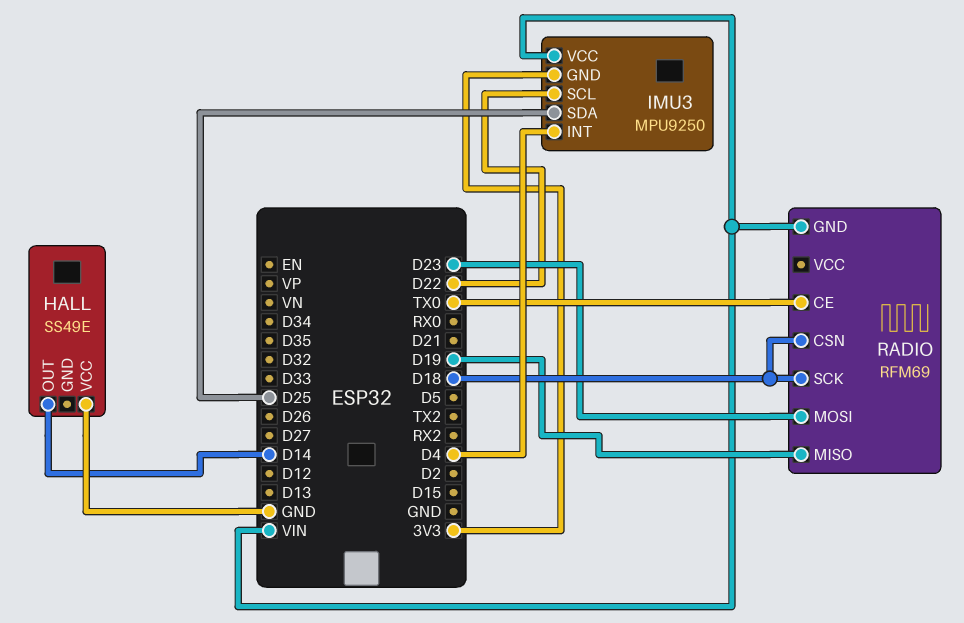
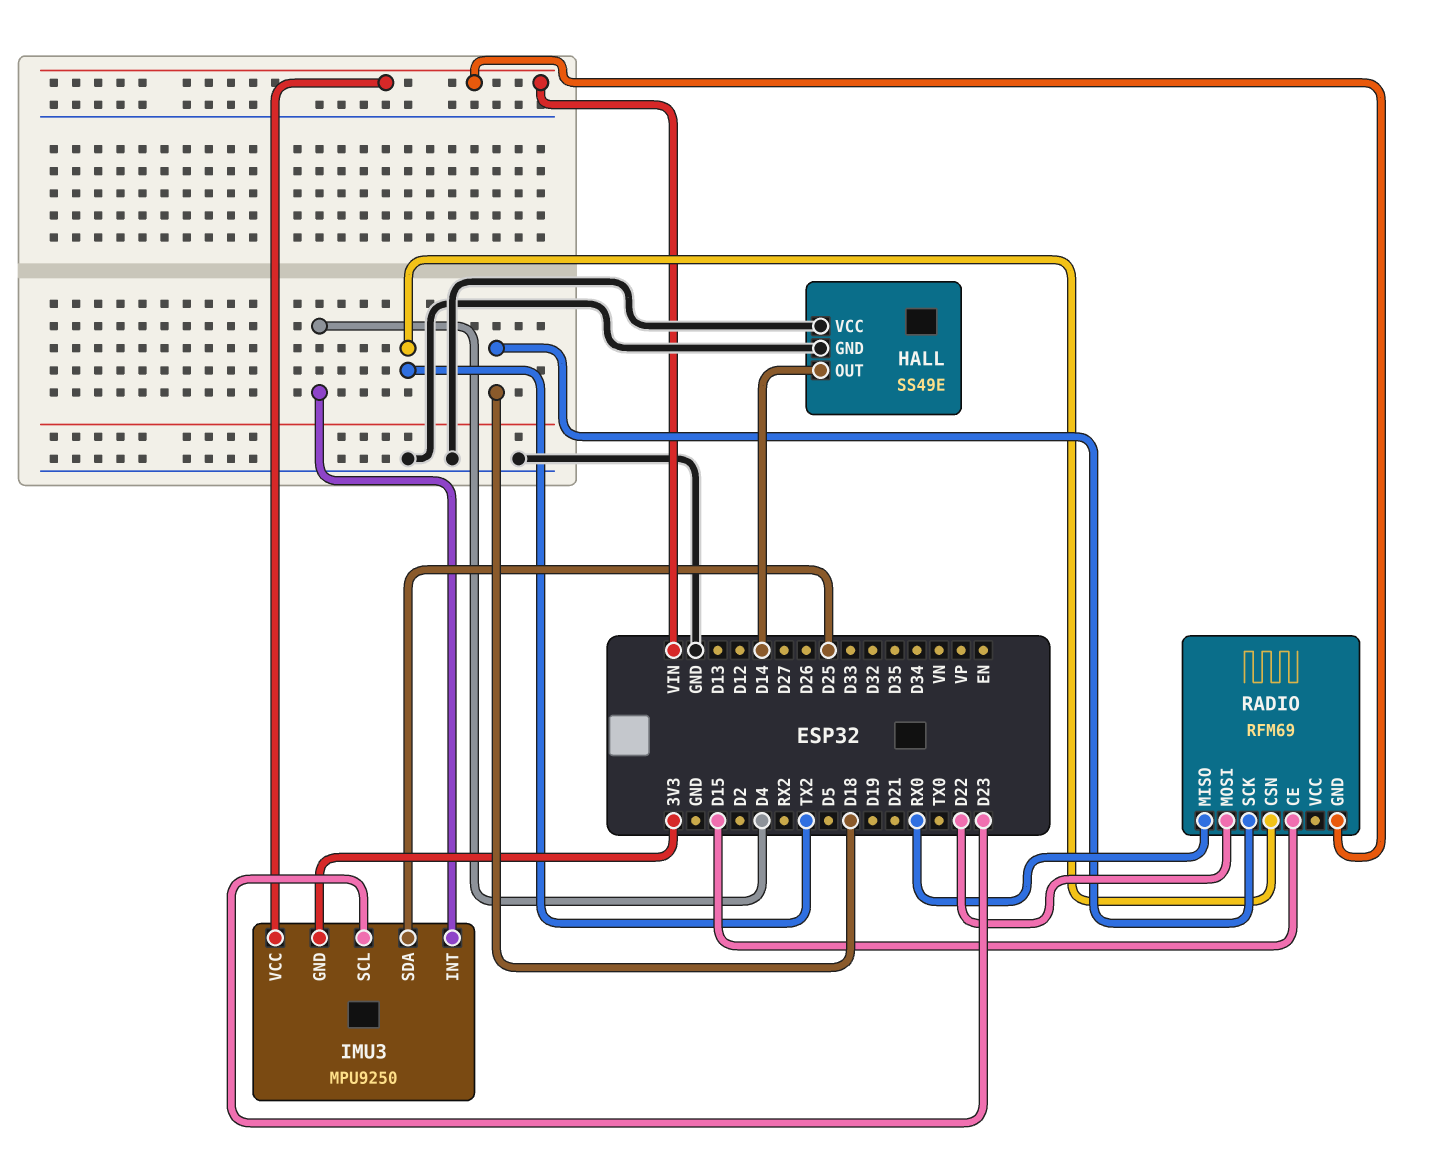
HALL pin GND: none -> GND
IMU3 pin SCL: D22 -> D23
RADIO pin CE: TX0 -> D15
RADIO pin CSN: D18 -> TX2
RADIO pin MISO: D19 -> RX0
RADIO pin MOSI: D23 -> D22

